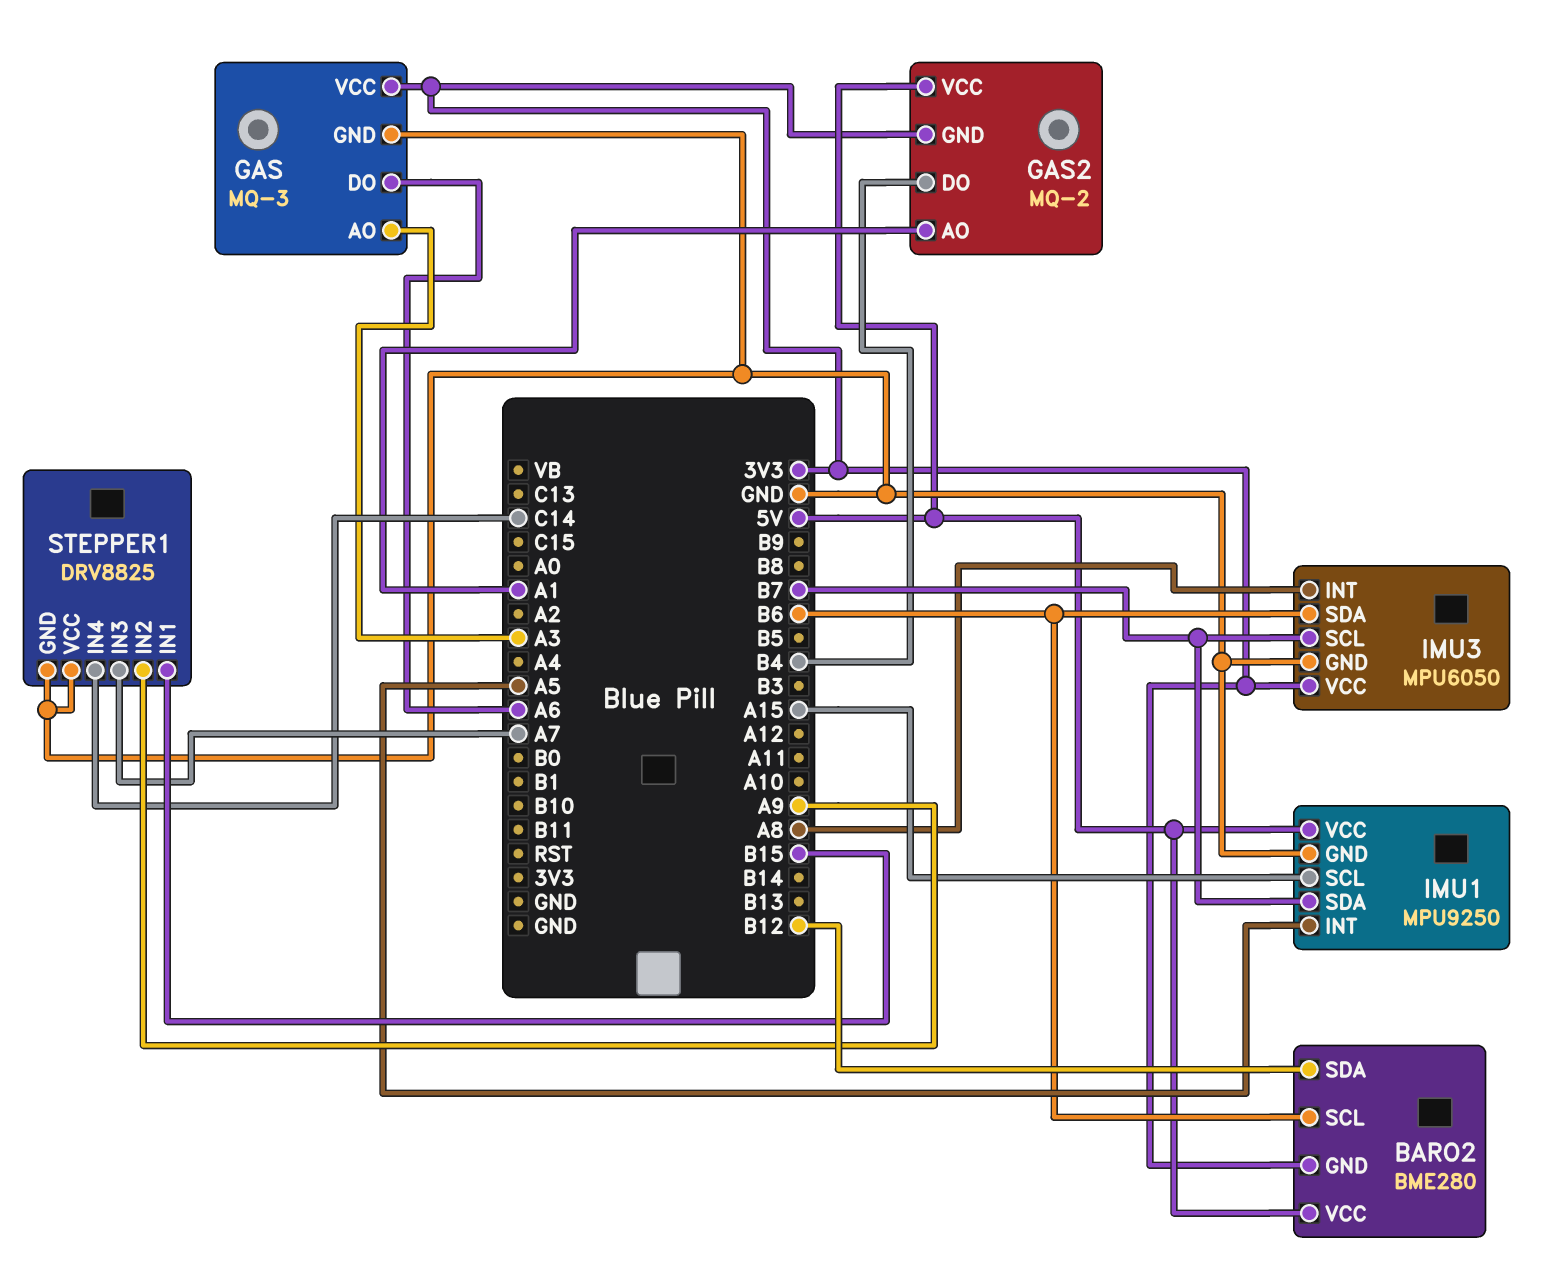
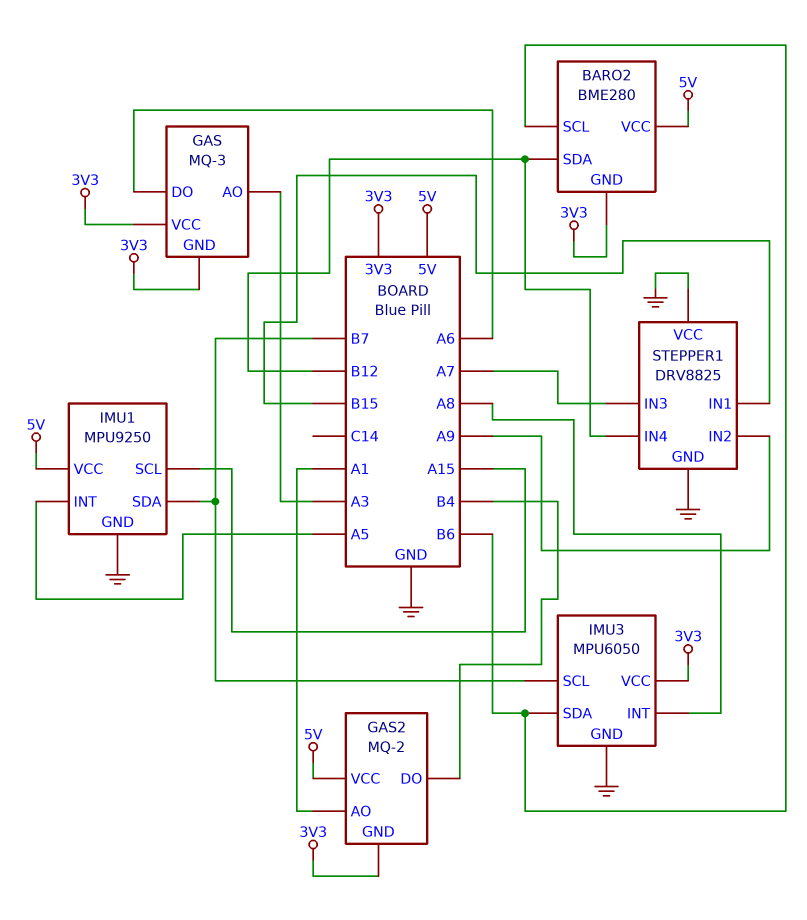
GAS pin GND: GND -> 3V3
STEPPER1 pin IN4: C14 -> B12

